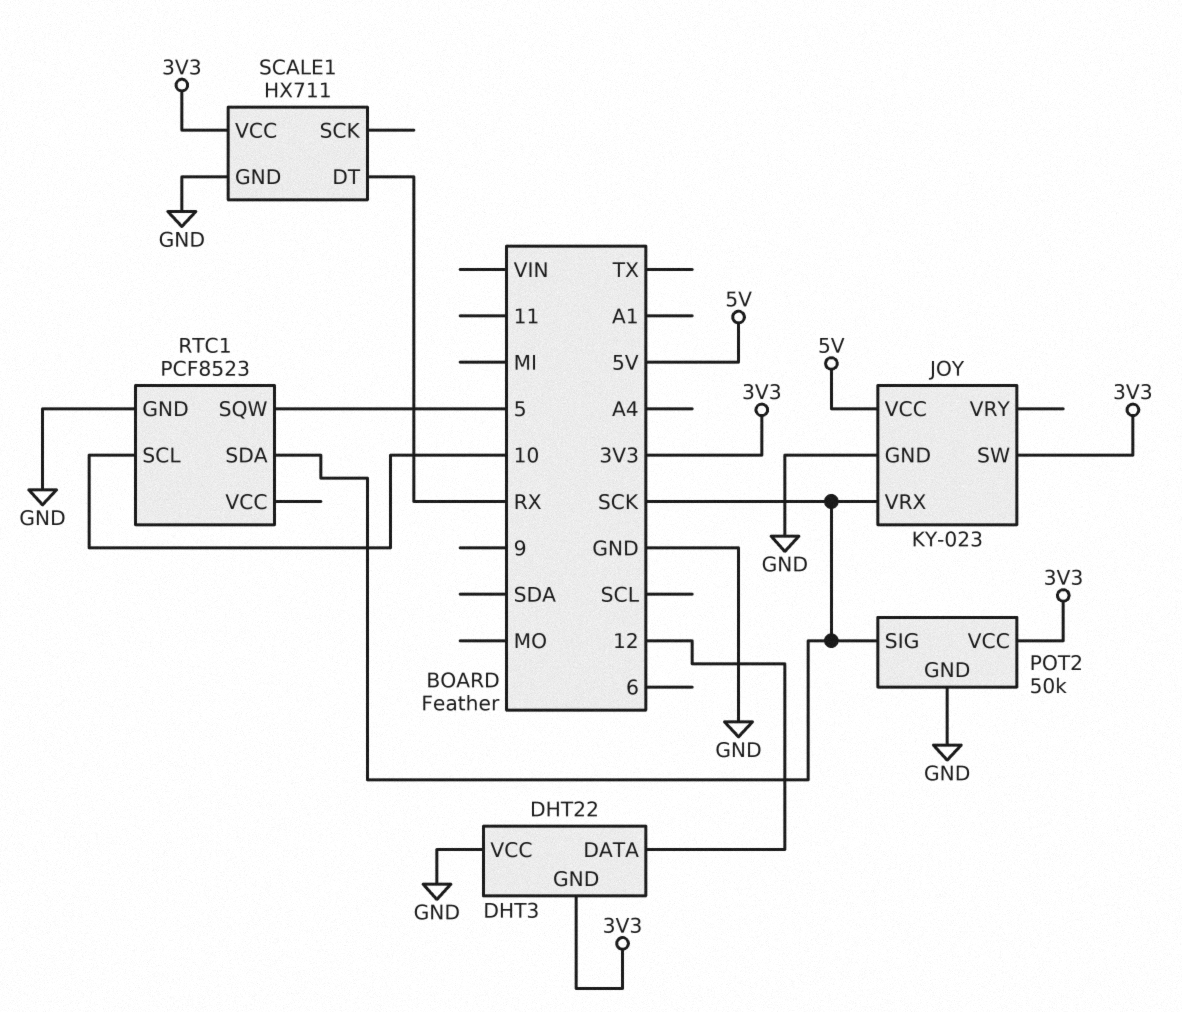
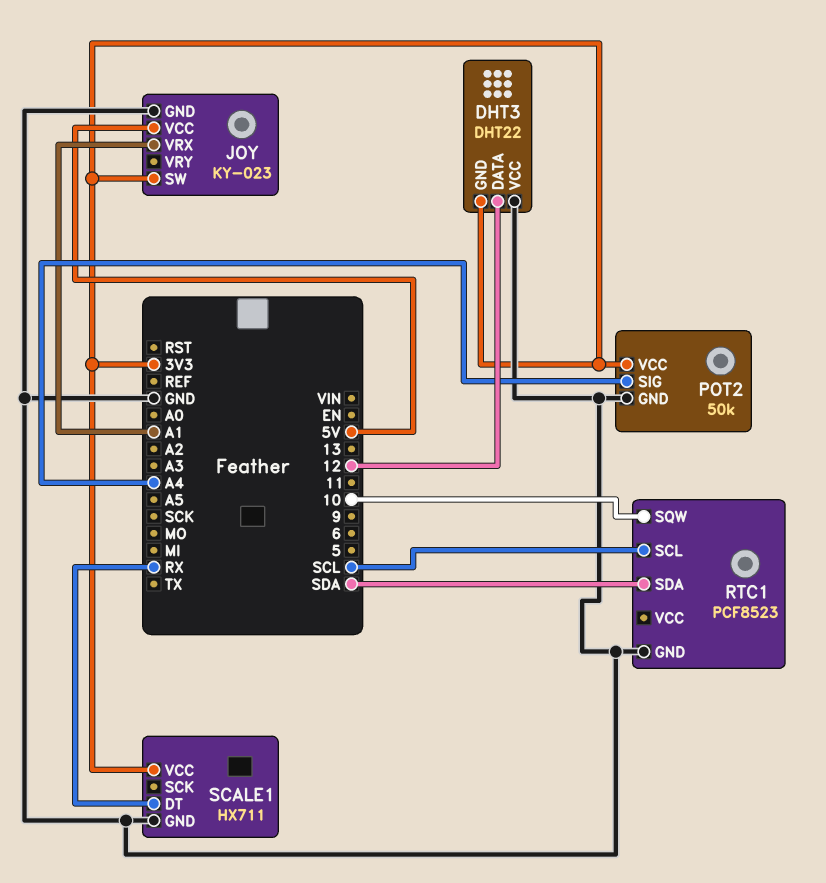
JOY pin VRX: SCK -> A1
POT2 pin SIG: SCK -> A4
RTC1 pin SCL: 10 -> SCL
RTC1 pin SDA: SCK -> SDA
RTC1 pin SQW: 5 -> 10

